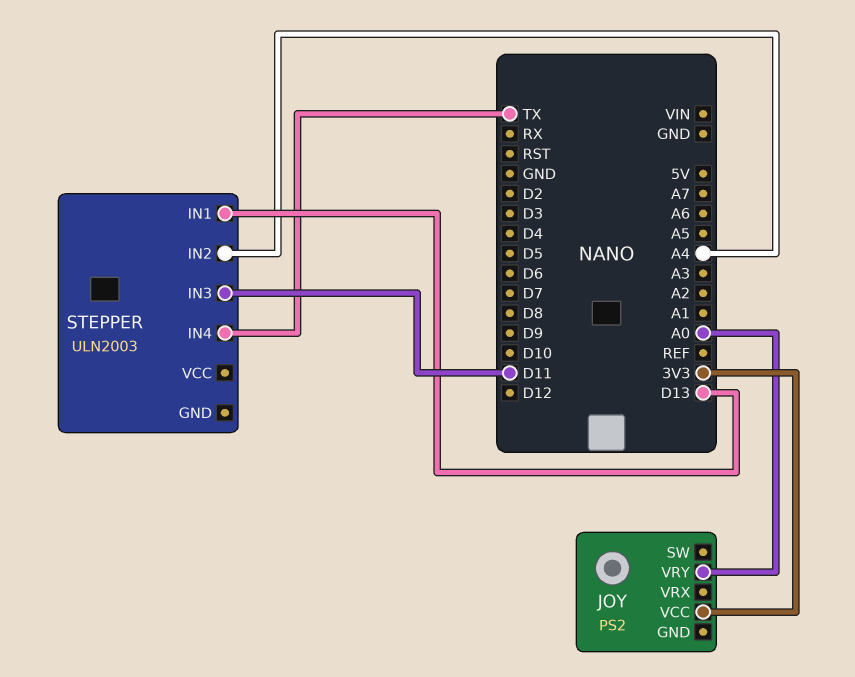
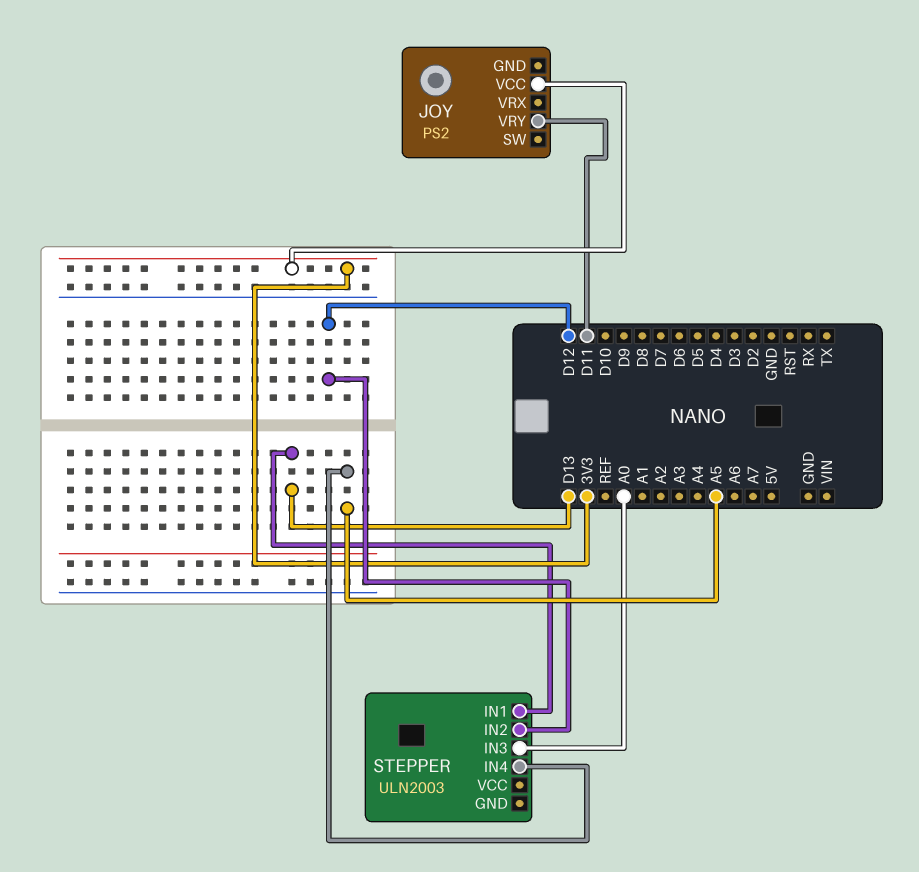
JOY pin VRY: A0 -> D11
STEPPER pin IN2: A4 -> D12
STEPPER pin IN3: D11 -> A0
STEPPER pin IN4: TX -> A5

